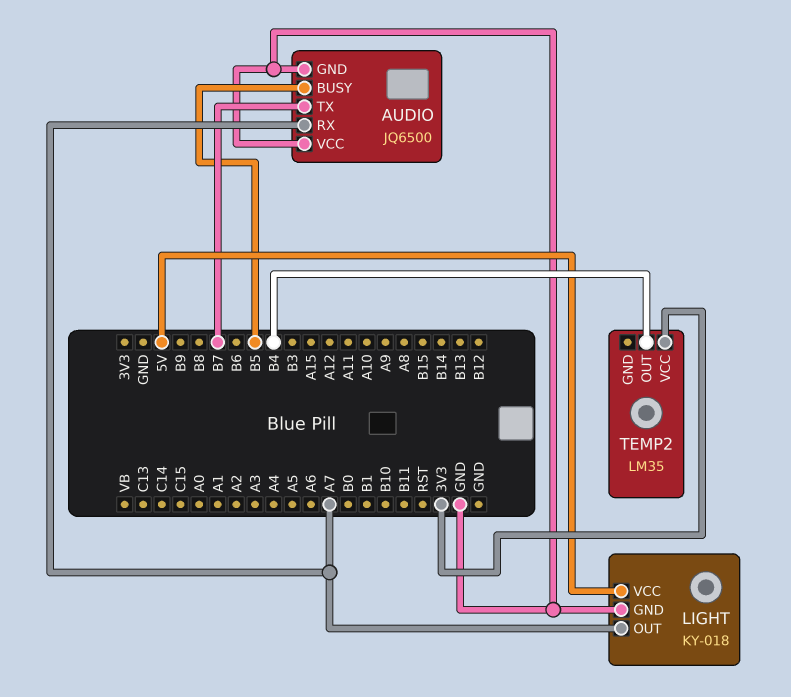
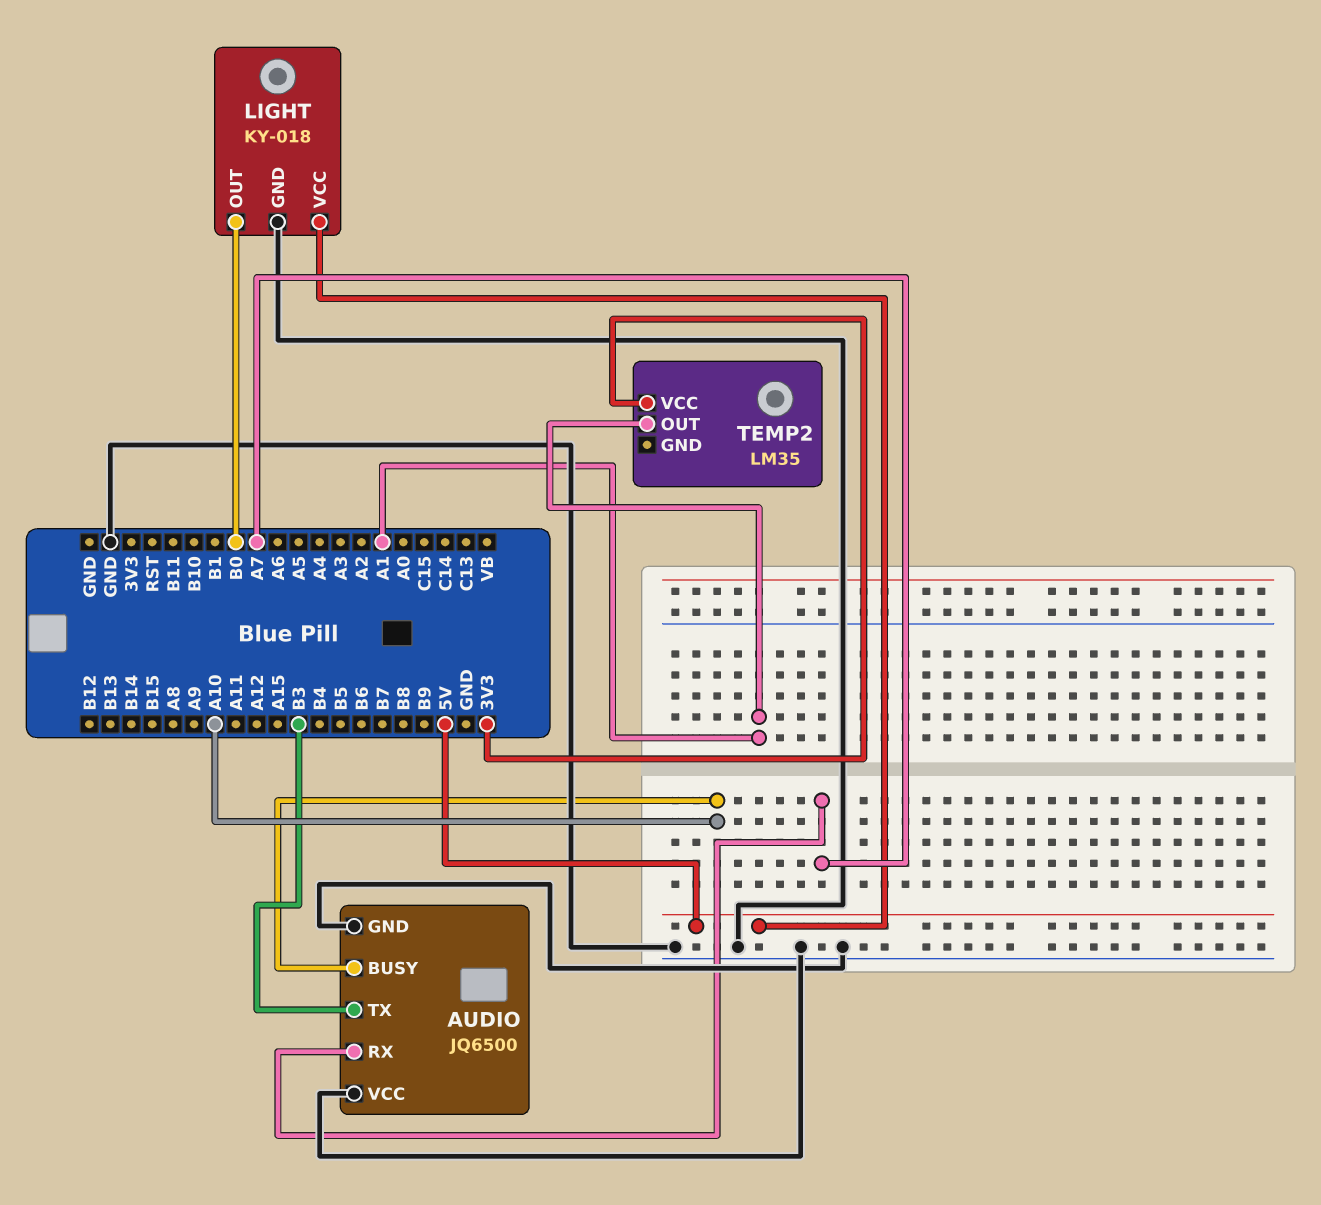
AUDIO pin BUSY: B5 -> A10
AUDIO pin TX: B7 -> B3
LIGHT pin OUT: A7 -> B0
TEMP2 pin OUT: B4 -> A1

